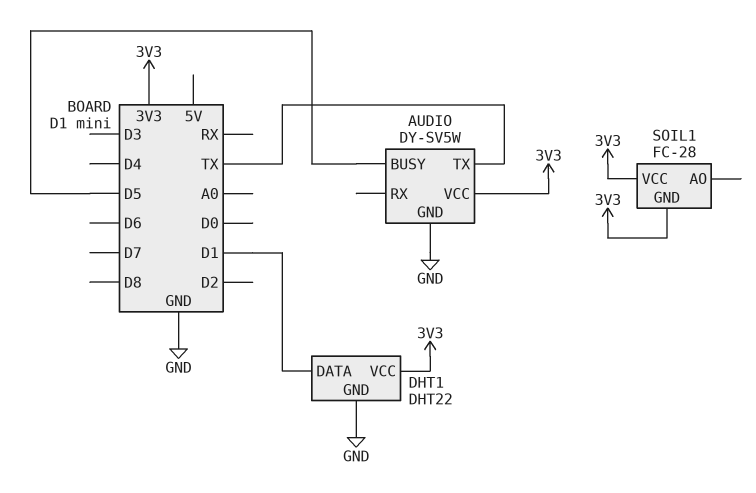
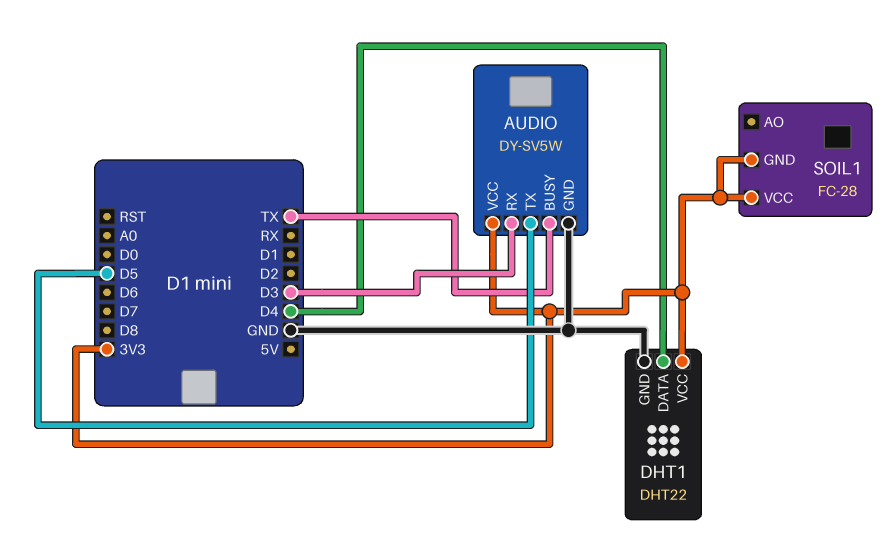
AUDIO pin BUSY: D5 -> TX
AUDIO pin RX: none -> D3
AUDIO pin TX: TX -> D5
DHT1 pin DATA: D1 -> D4

